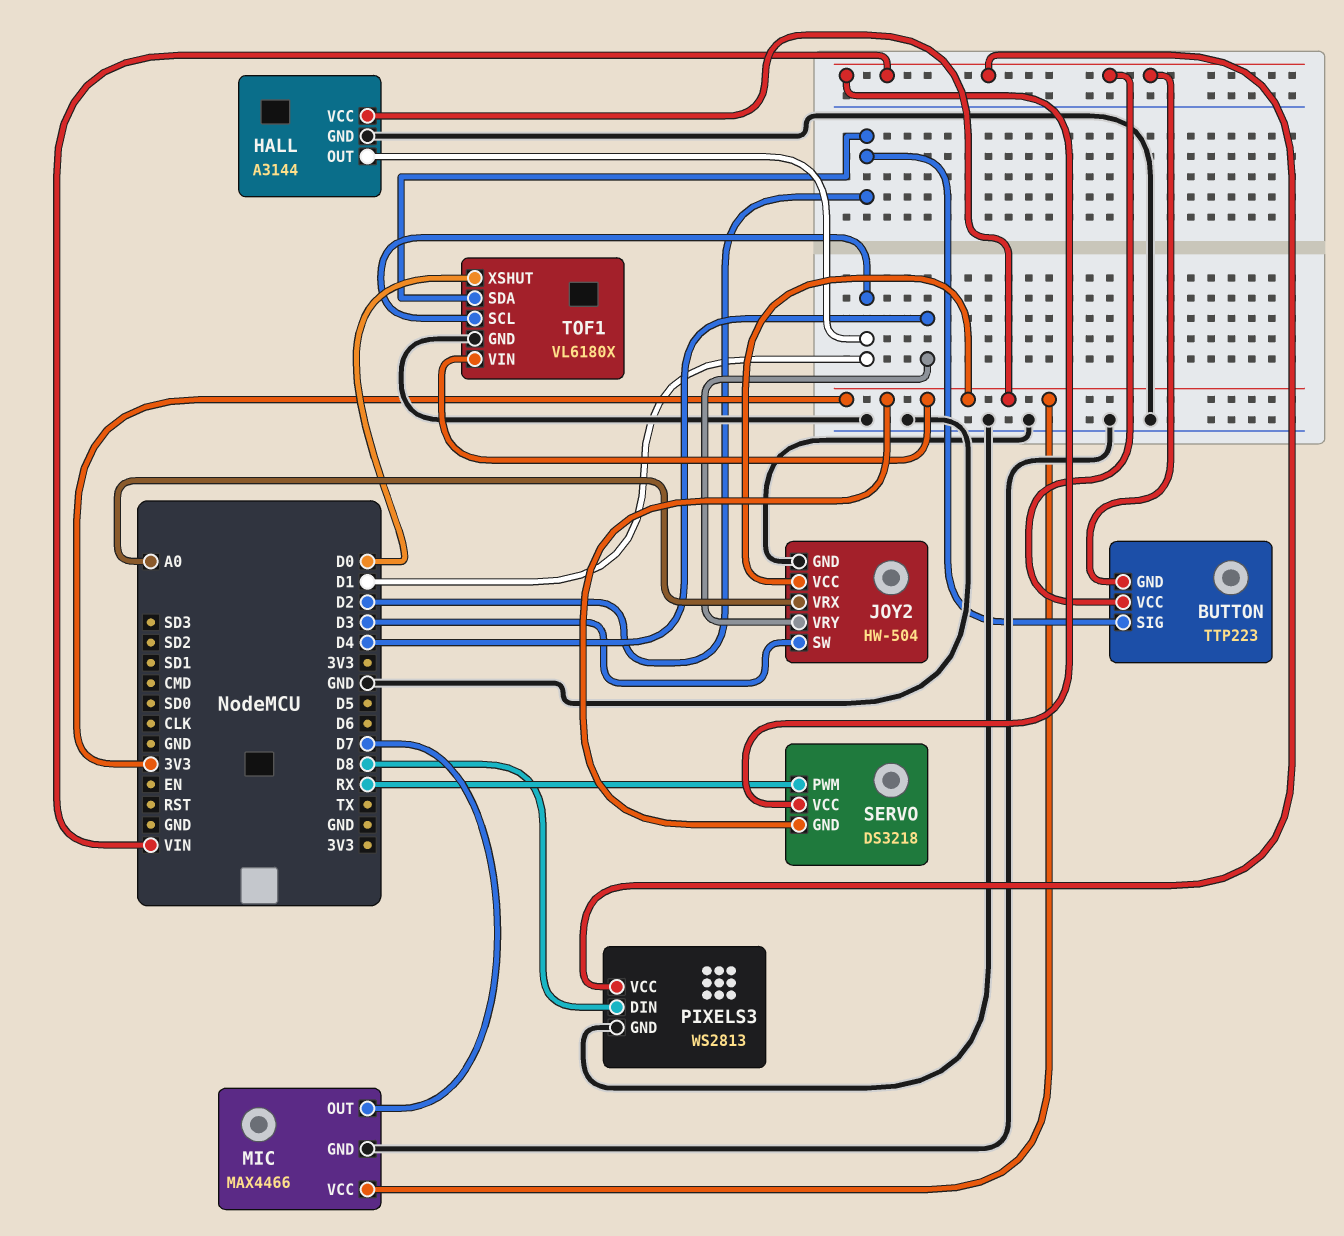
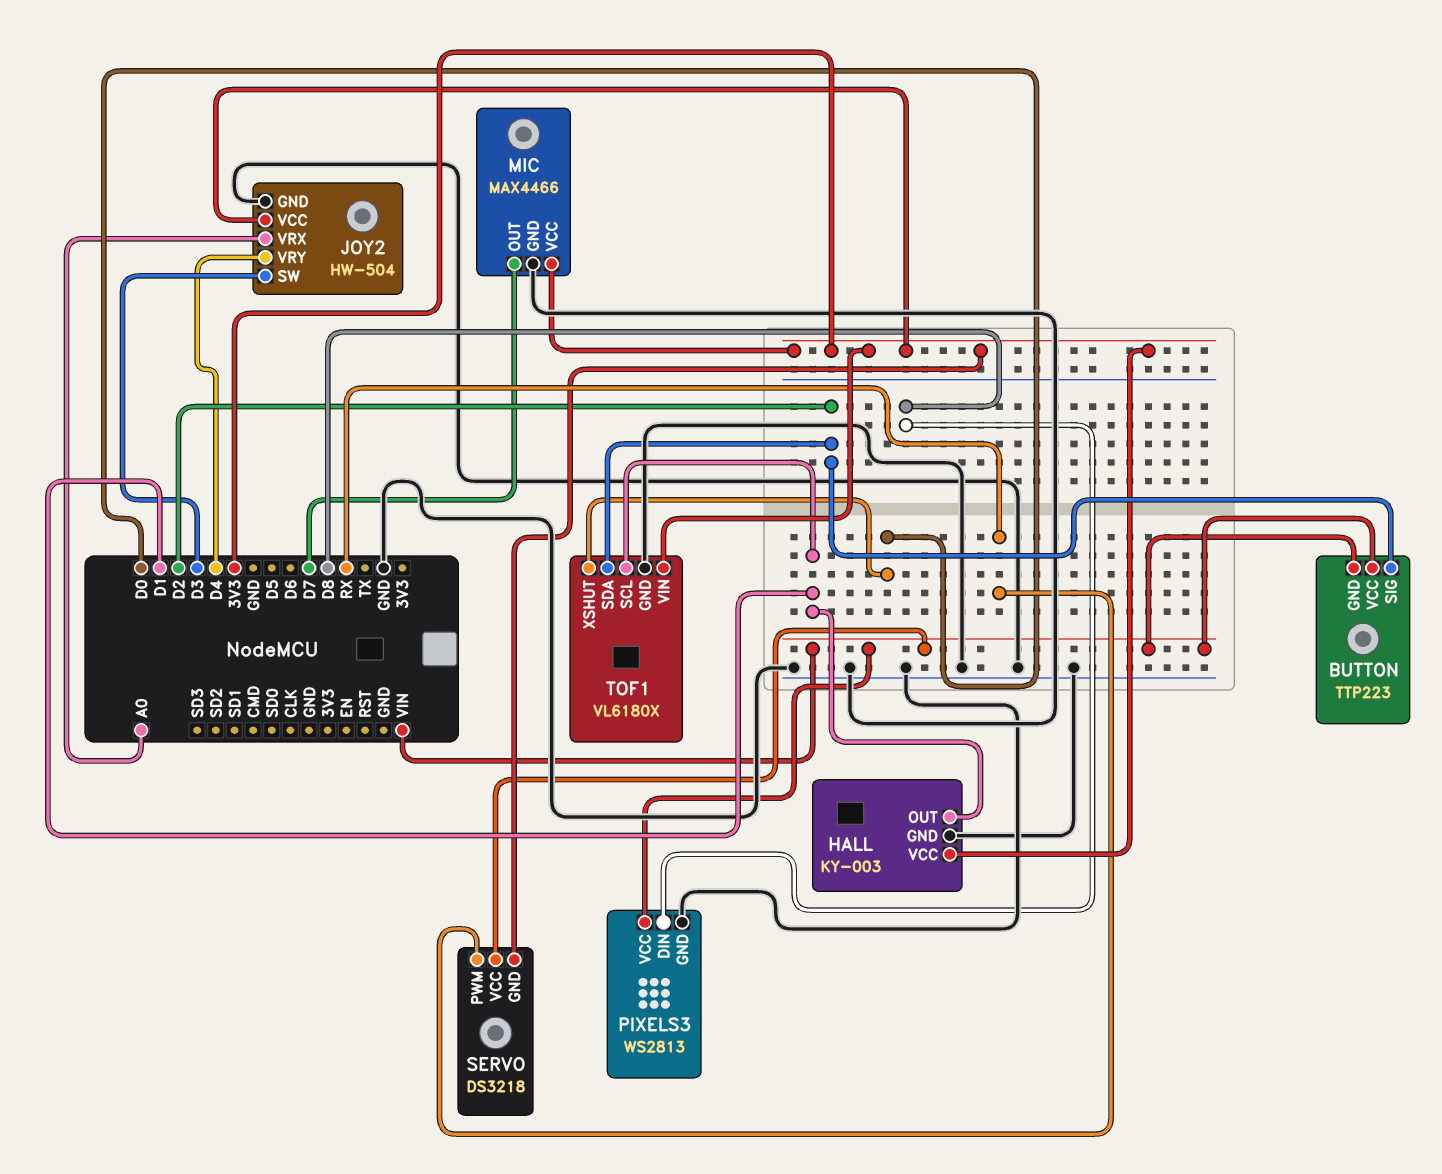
HALL: A3144 -> KY-003

